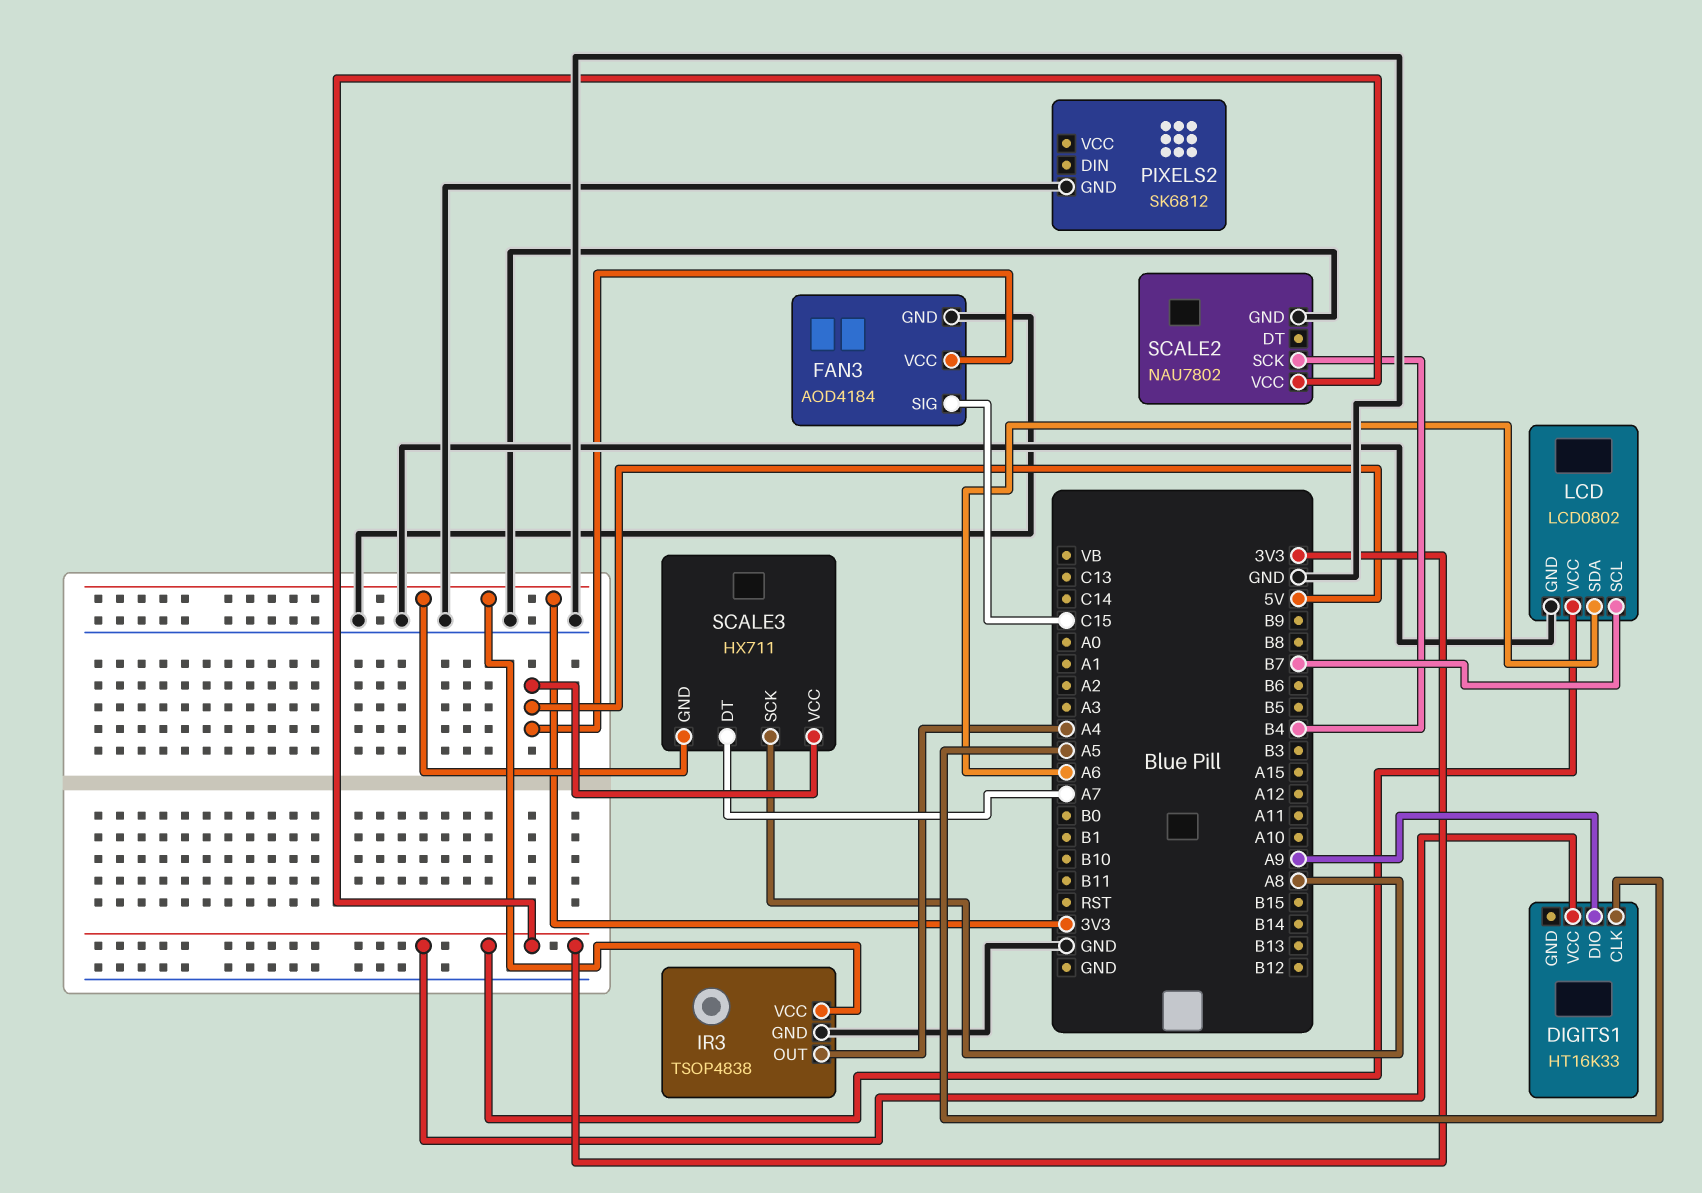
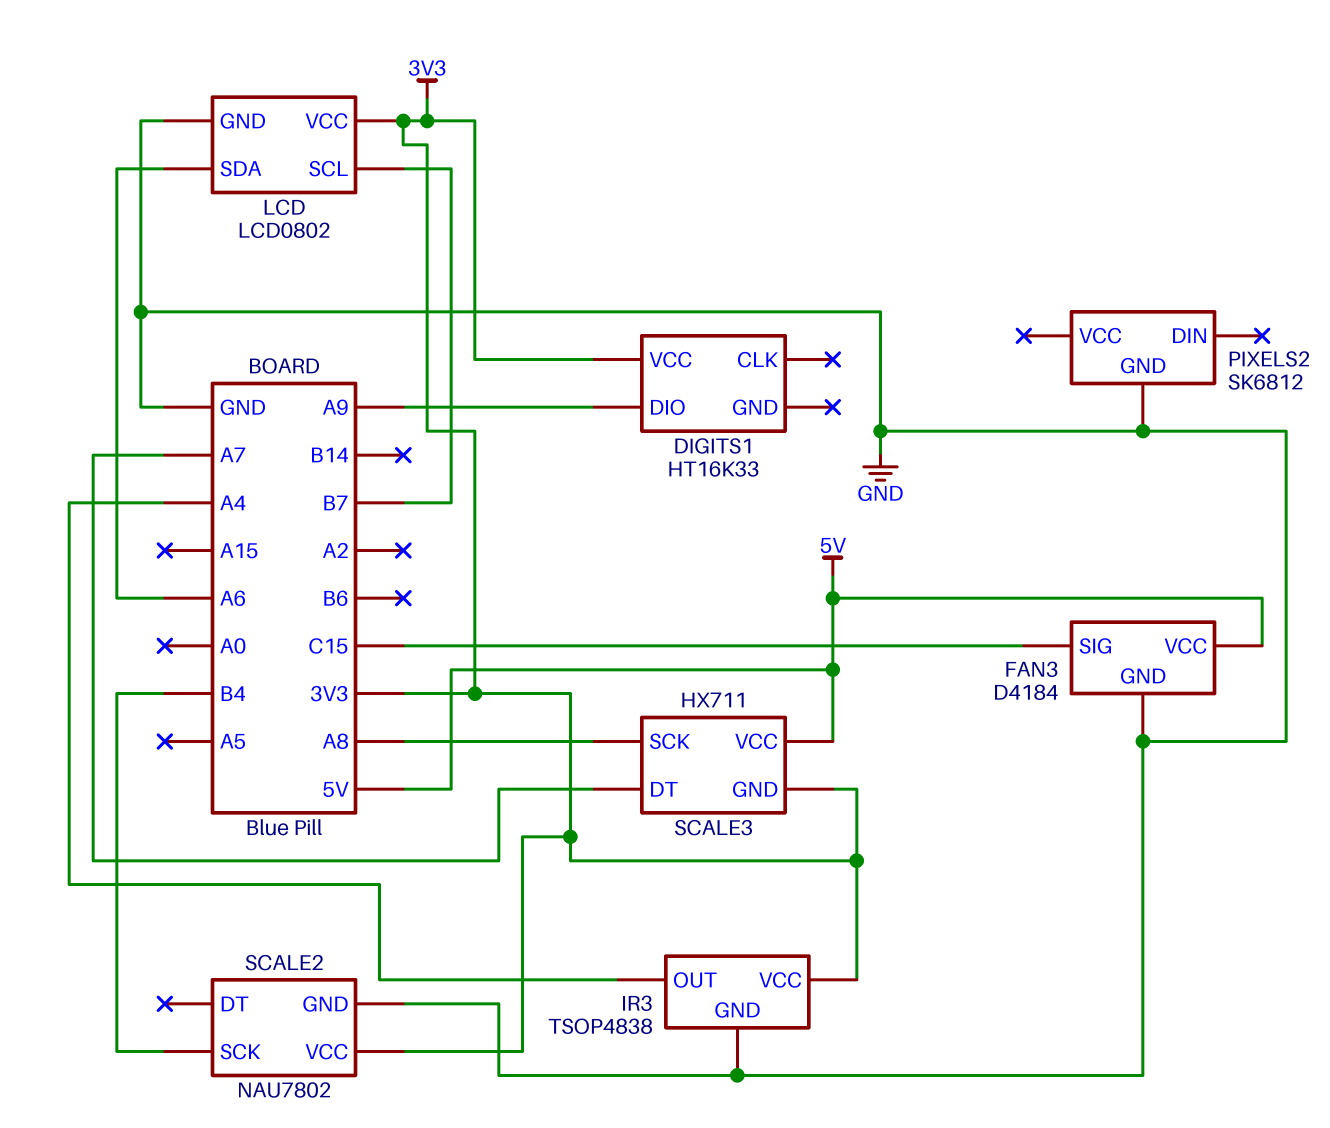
DIGITS1 pin CLK: A5 -> none
FAN3: AOD4184 -> D4184

